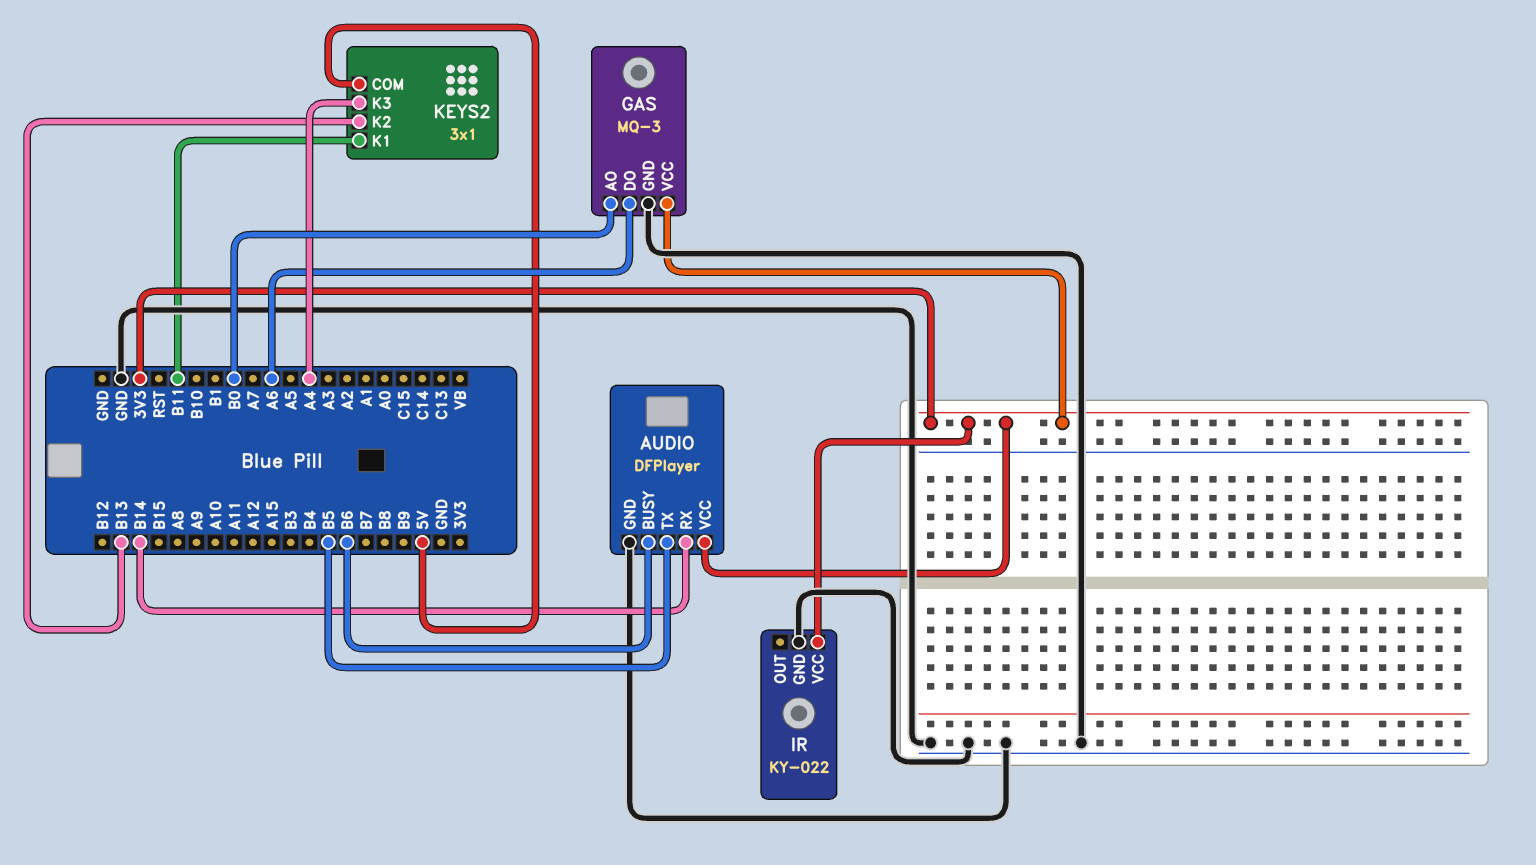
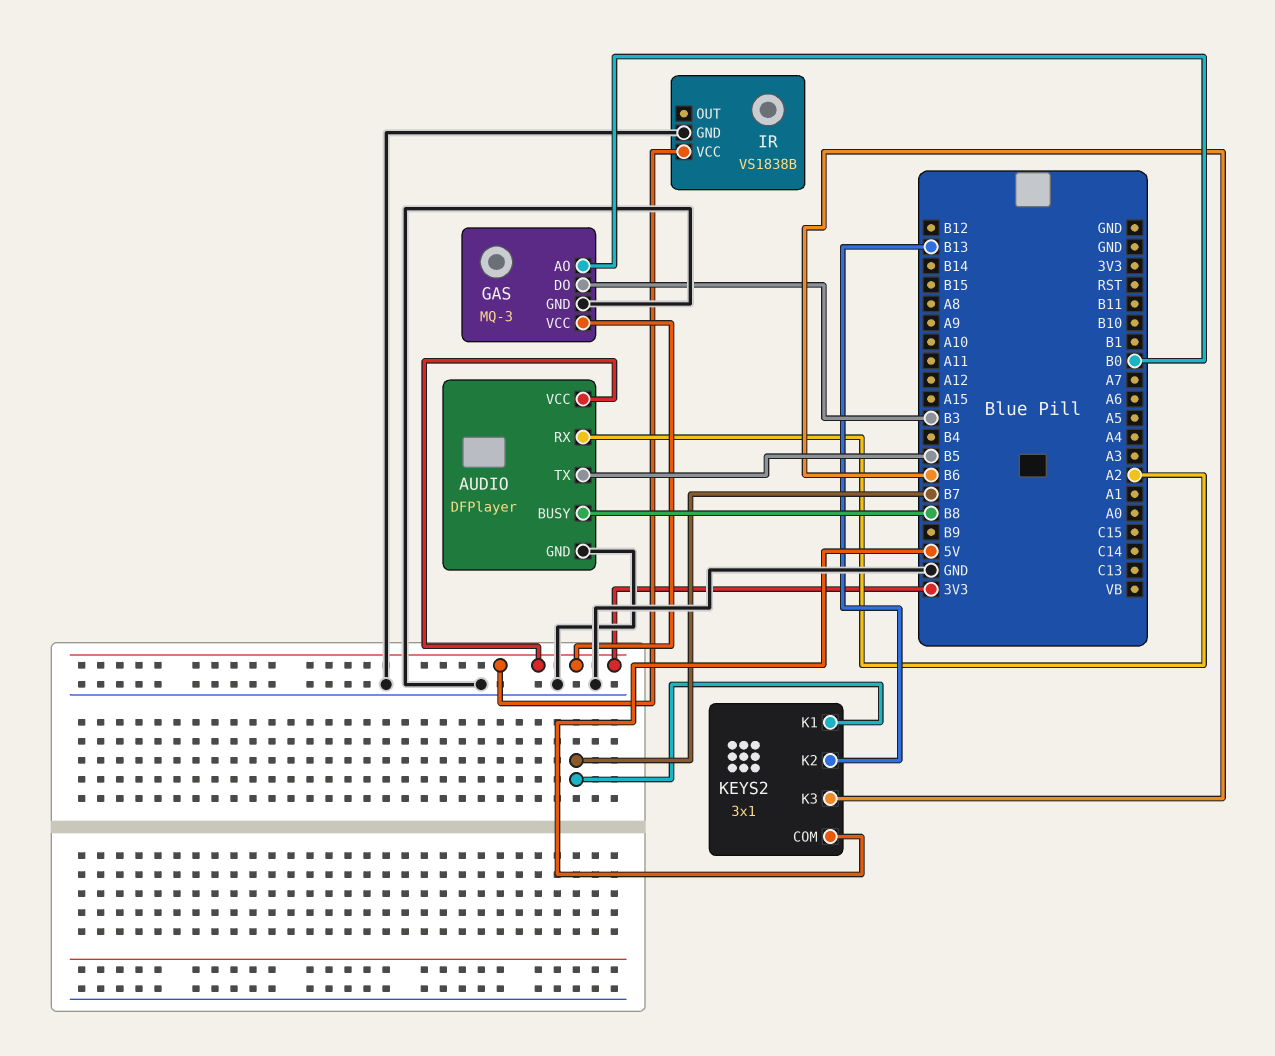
AUDIO pin BUSY: B6 -> B8
AUDIO pin RX: B14 -> A2
GAS pin DO: A6 -> B3
IR: KY-022 -> VS1838B
KEYS2 pin K1: B11 -> B7
KEYS2 pin K3: A4 -> B6

